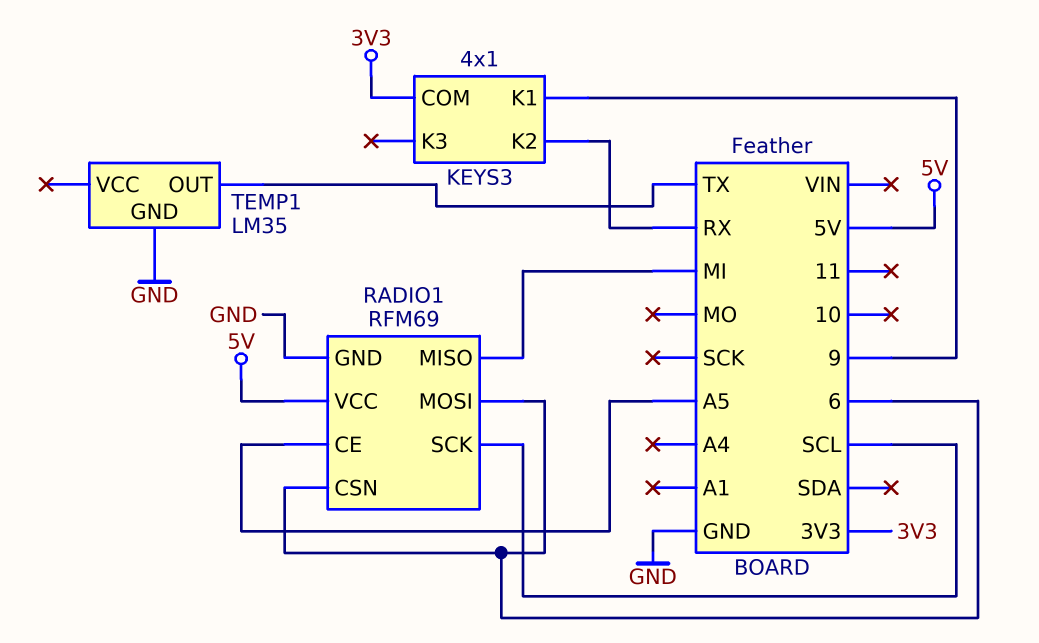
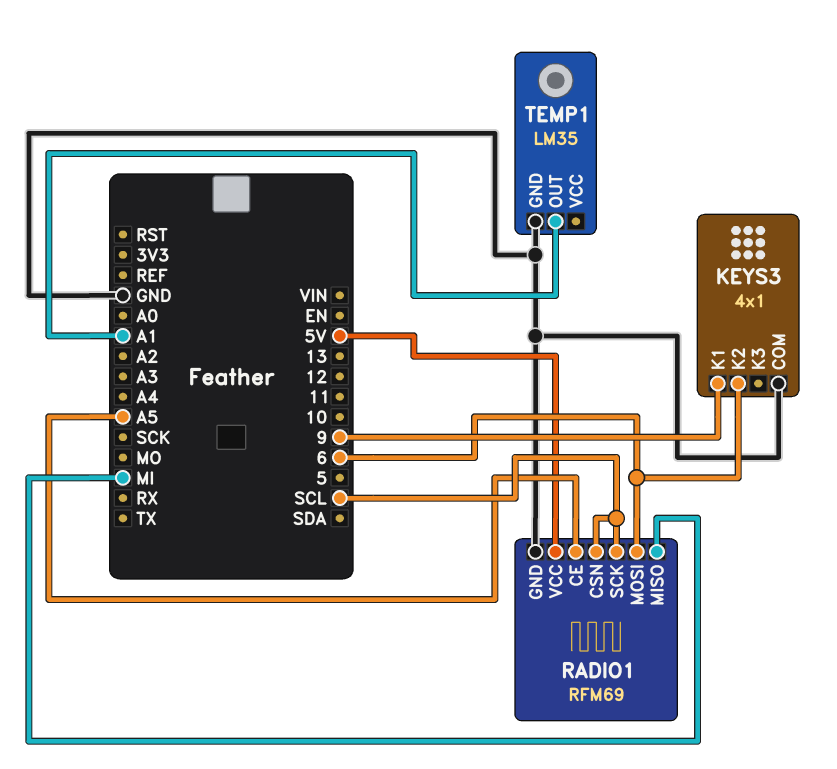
KEYS3 pin COM: 3V3 -> GND
KEYS3 pin K2: RX -> 6
RADIO1 pin CSN: 6 -> SCL
TEMP1 pin OUT: TX -> A1

